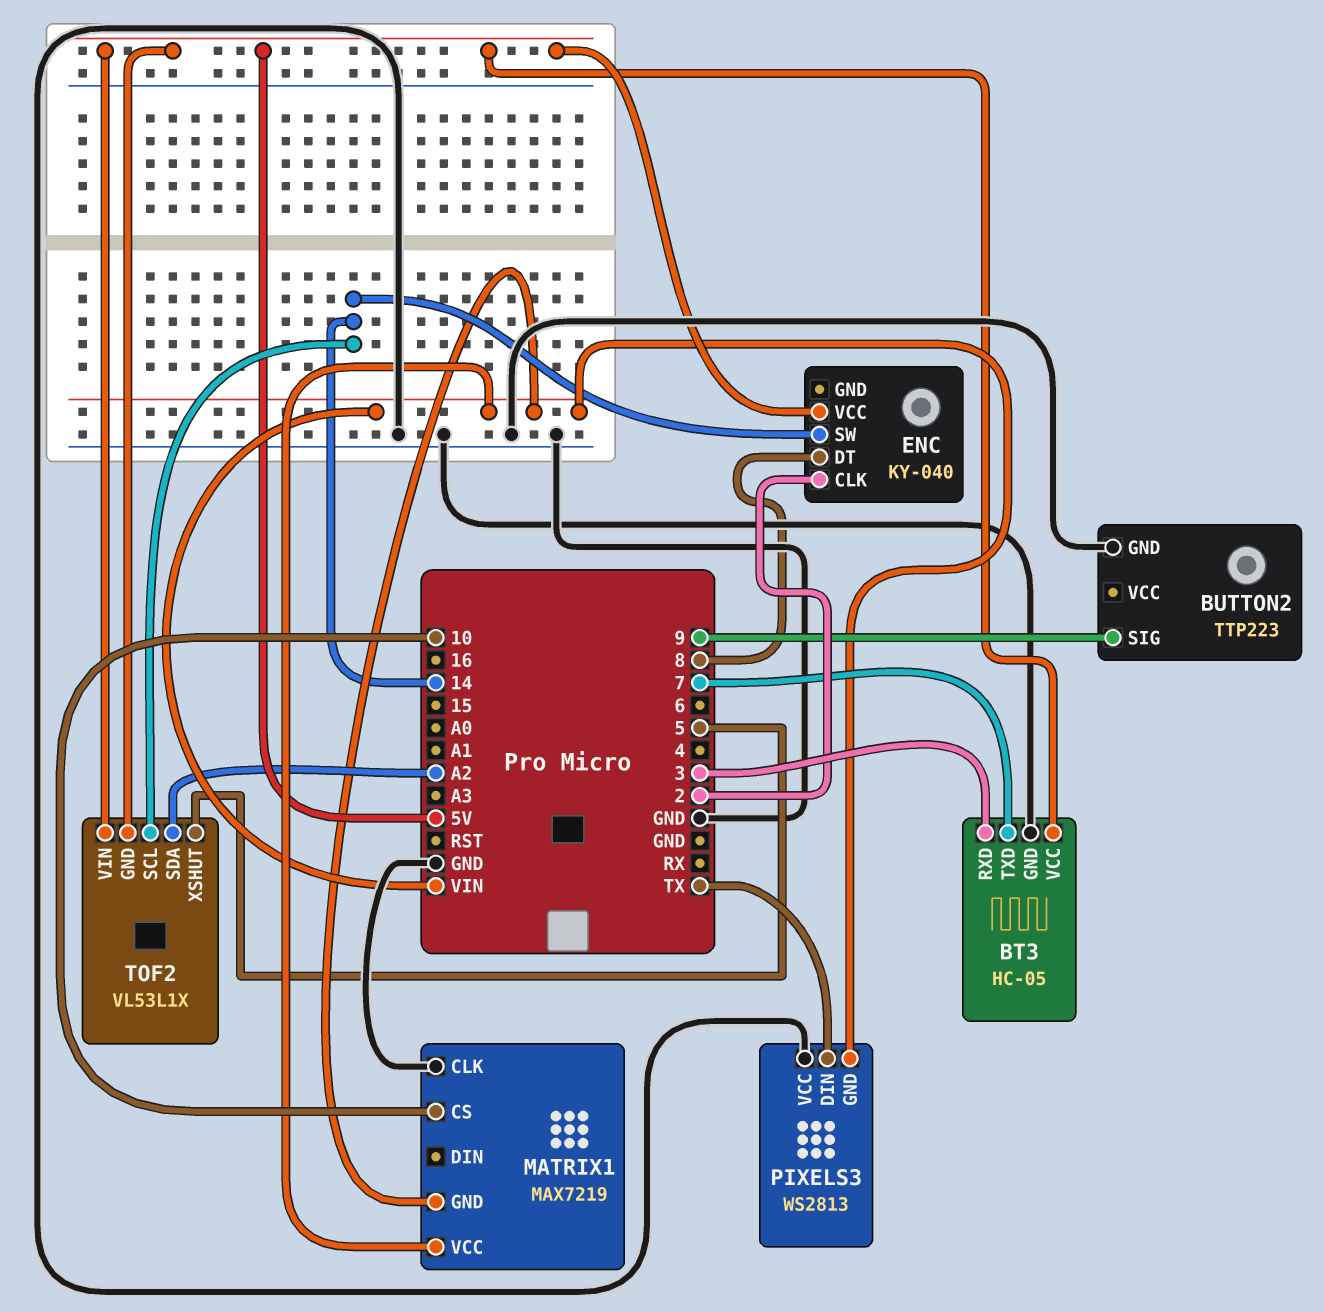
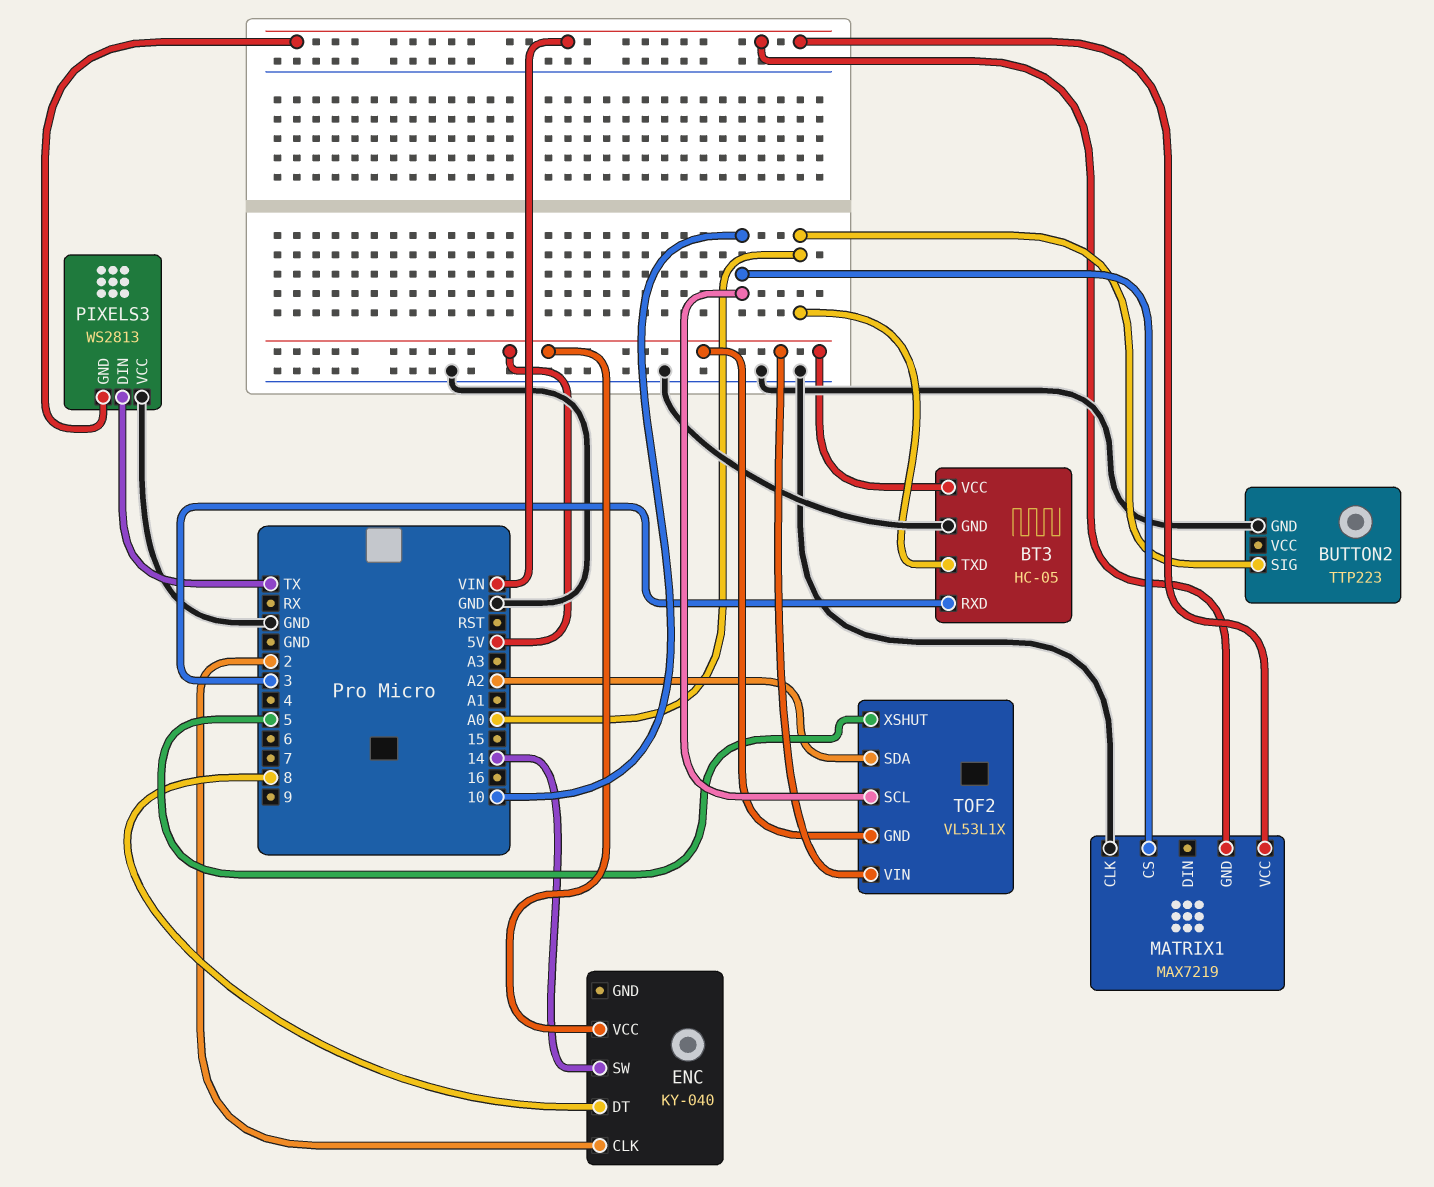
BT3 pin TXD: 7 -> A0
BUTTON2 pin SIG: 9 -> A0
TOF2 pin SCL: 14 -> 10

